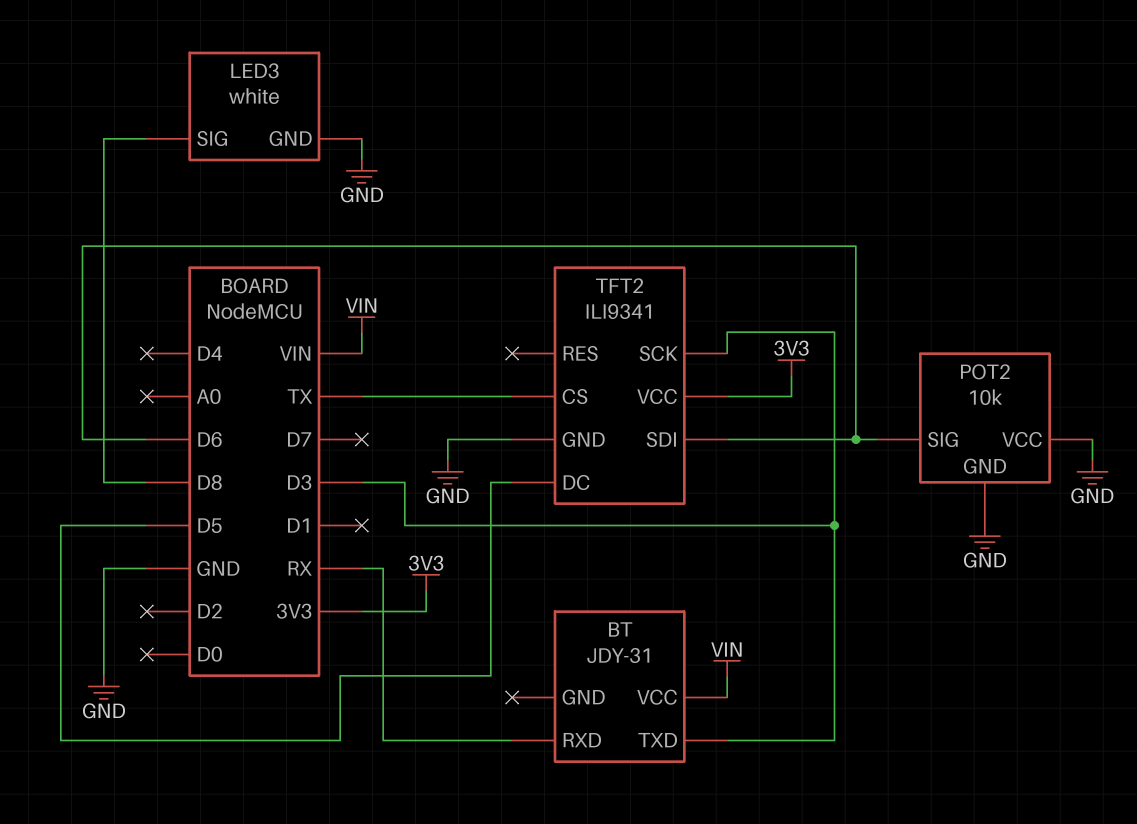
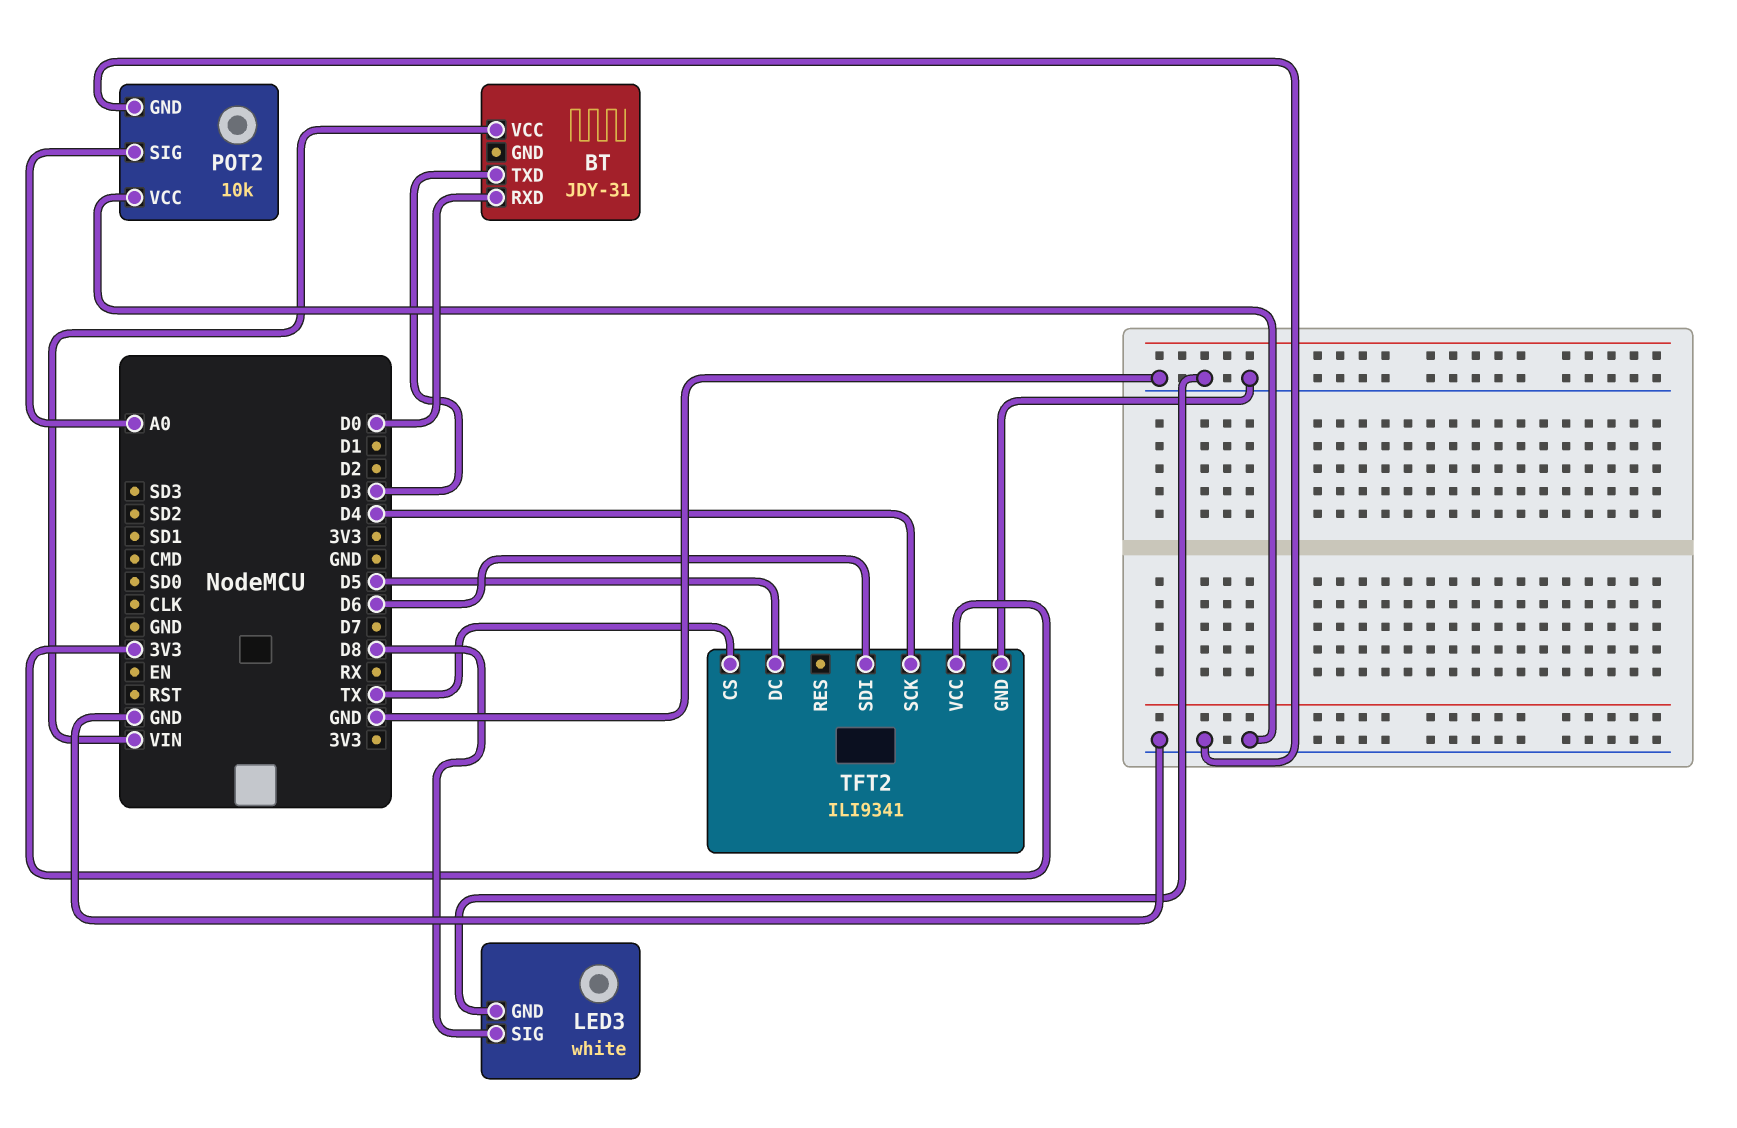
BT pin RXD: RX -> D0
POT2 pin SIG: D6 -> A0
TFT2 pin SCK: D3 -> D4

